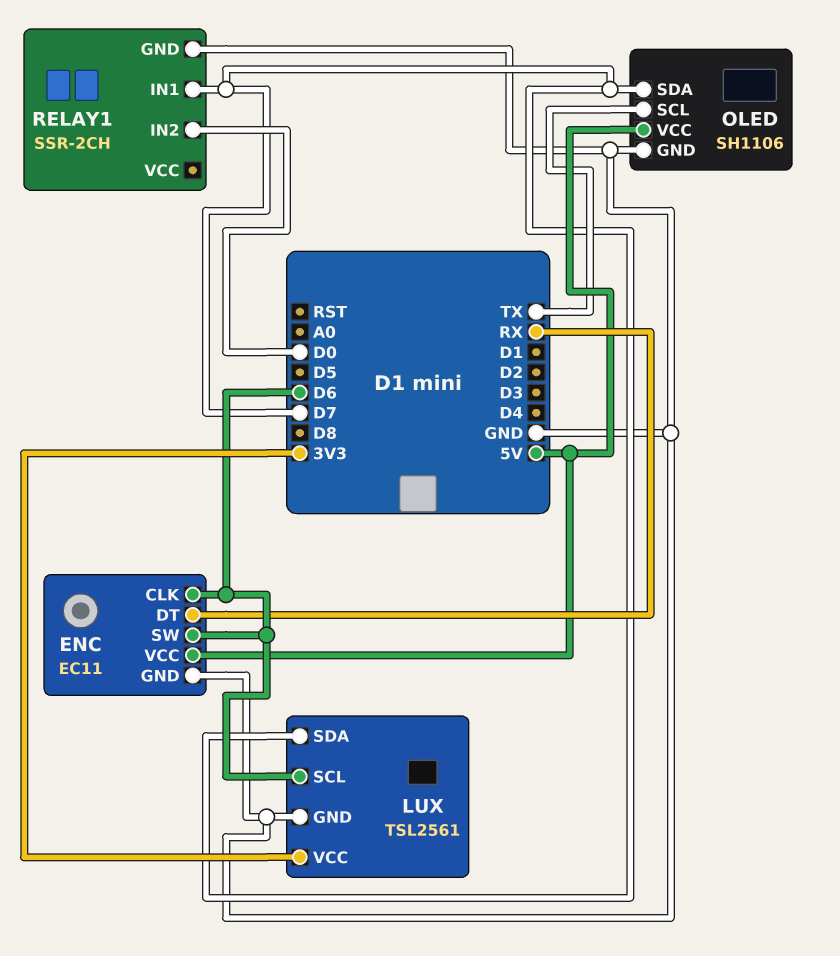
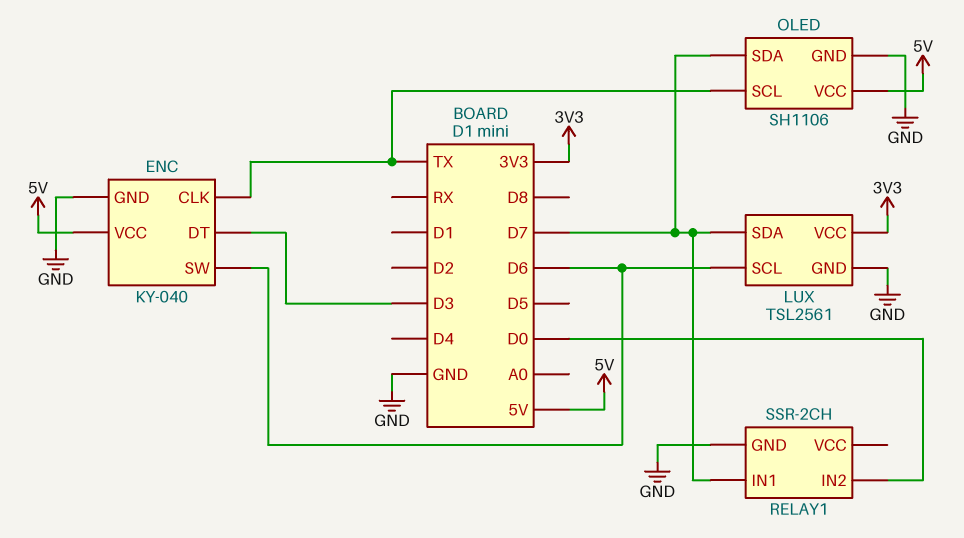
ENC: EC11 -> KY-040
ENC pin CLK: D6 -> TX
ENC pin DT: RX -> D3

